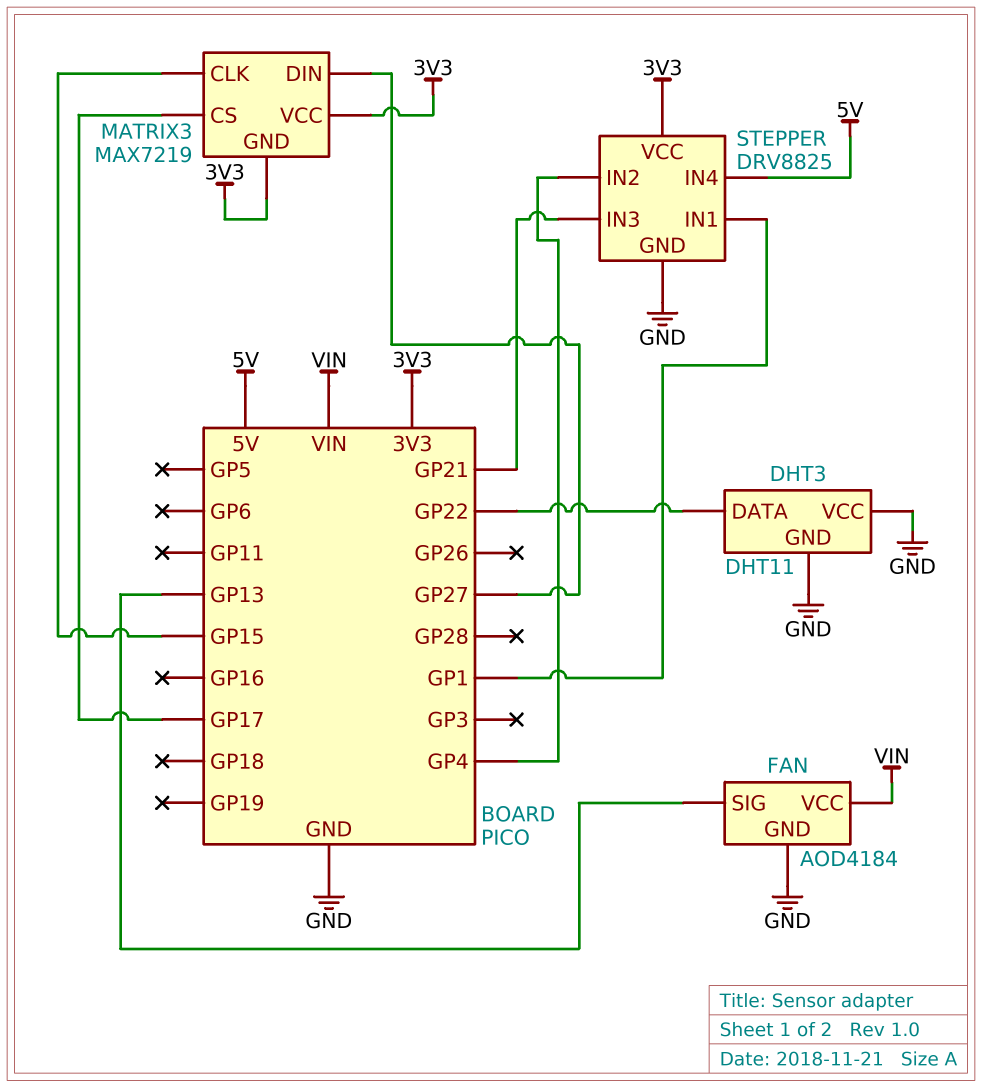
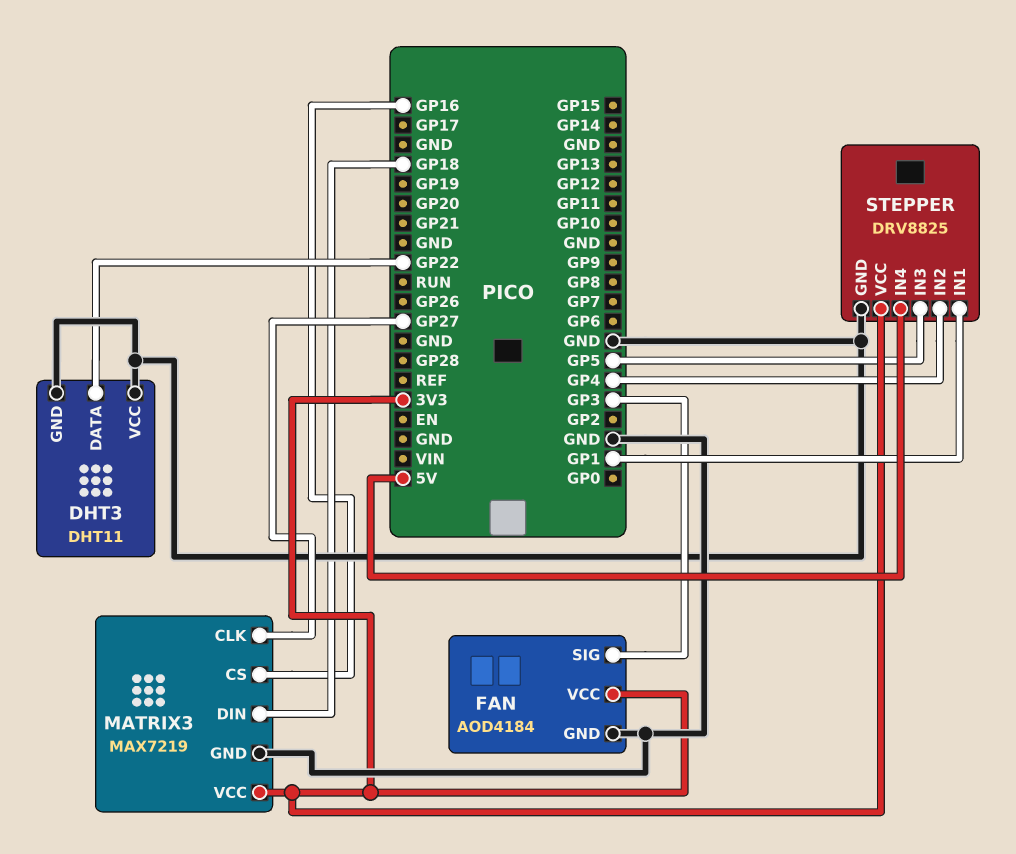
FAN pin SIG: GP13 -> GP3
FAN pin VCC: VIN -> 3V3
MATRIX3 pin CLK: GP15 -> GP27
MATRIX3 pin CS: GP17 -> GP16
MATRIX3 pin DIN: GP27 -> GP18
MATRIX3 pin GND: 3V3 -> GND
STEPPER pin IN3: GP21 -> GP5

